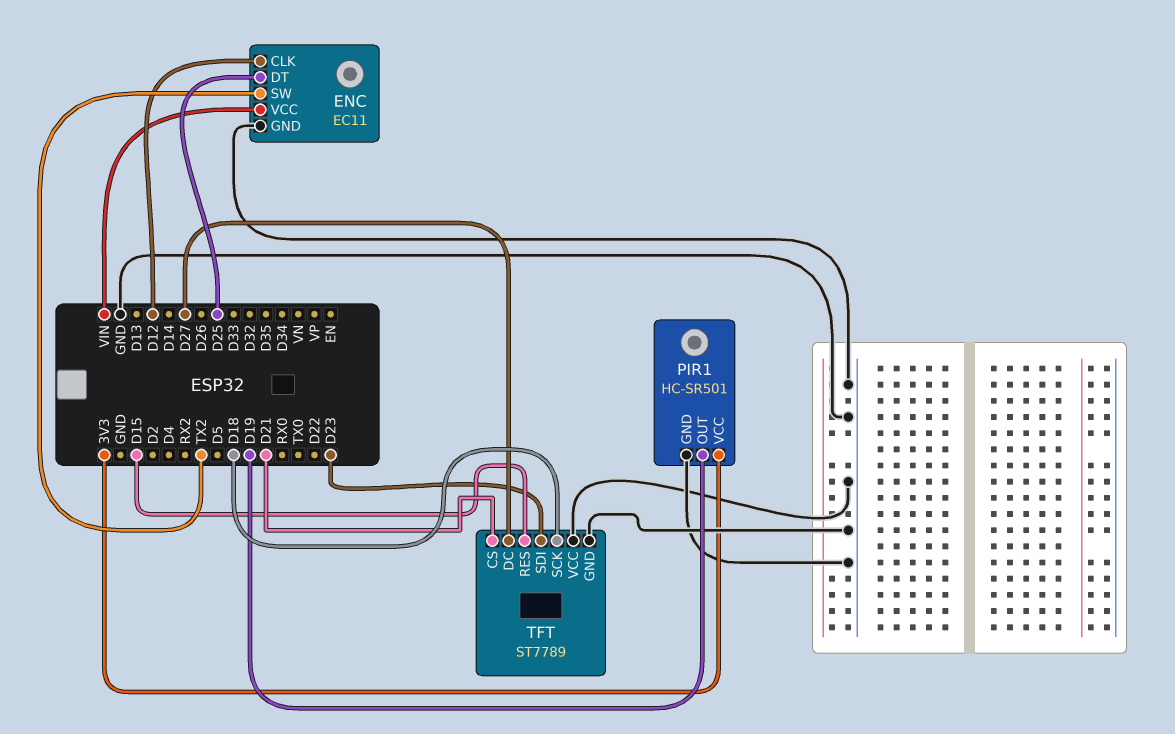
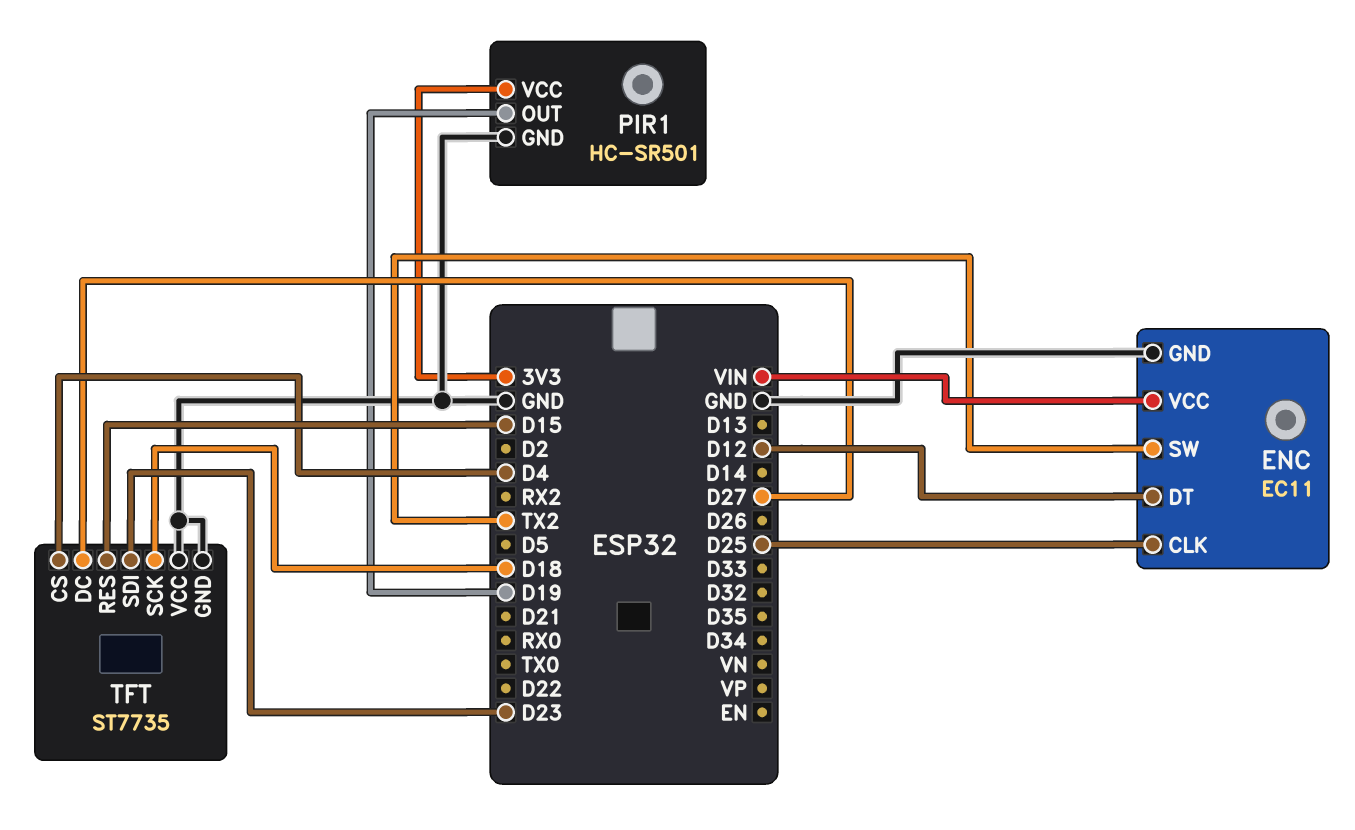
ENC pin CLK: D12 -> D25
ENC pin DT: D25 -> D12
TFT: ST7789 -> ST7735
TFT pin CS: D21 -> D4

